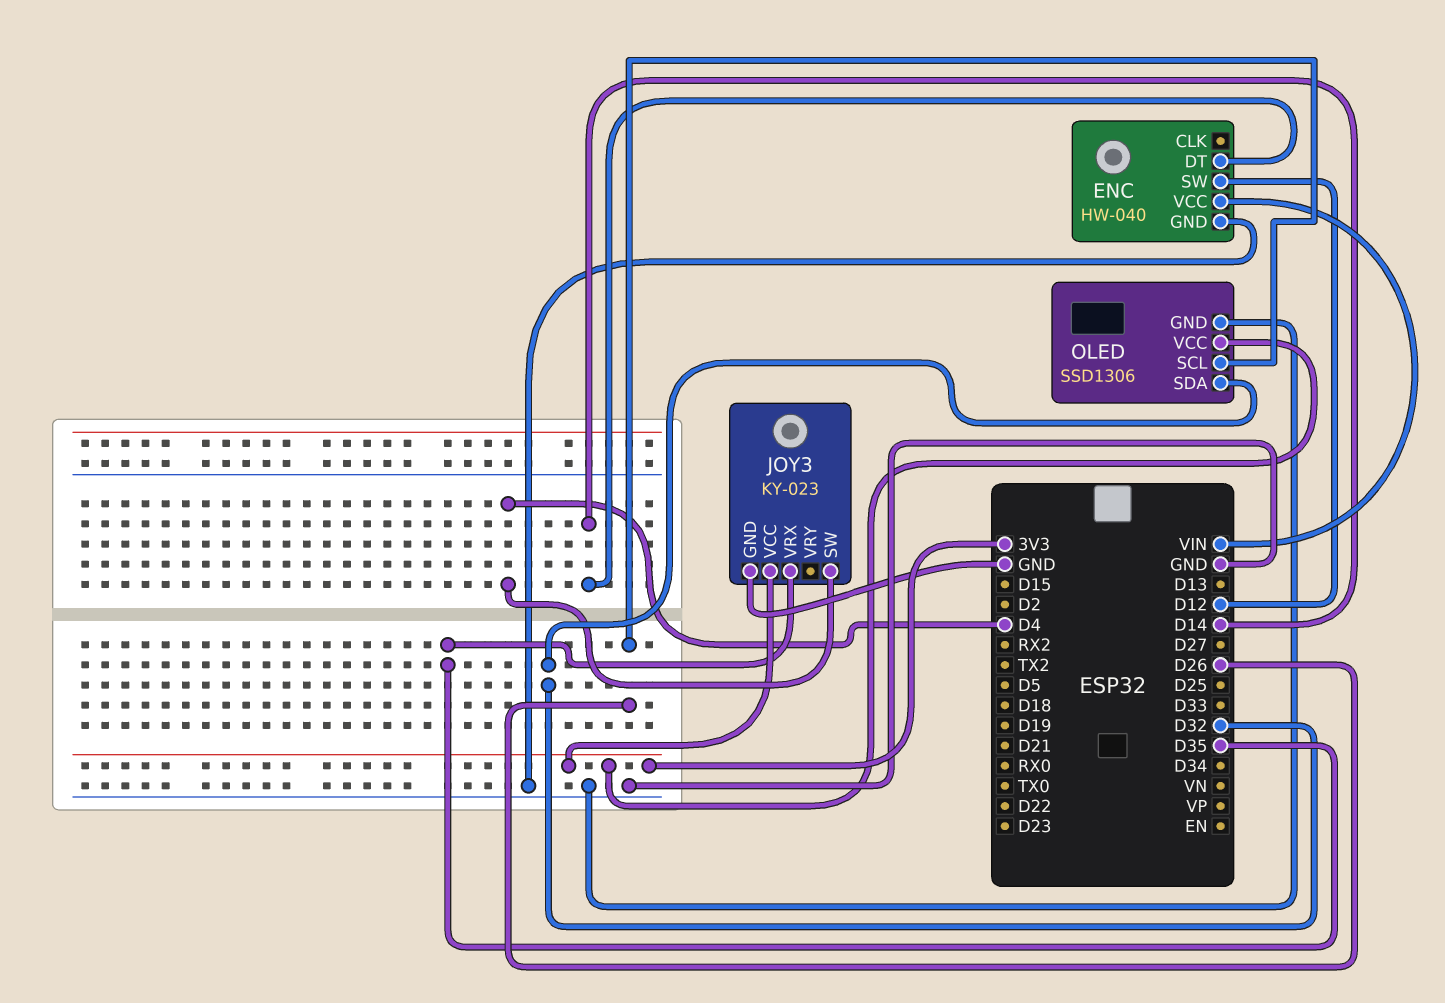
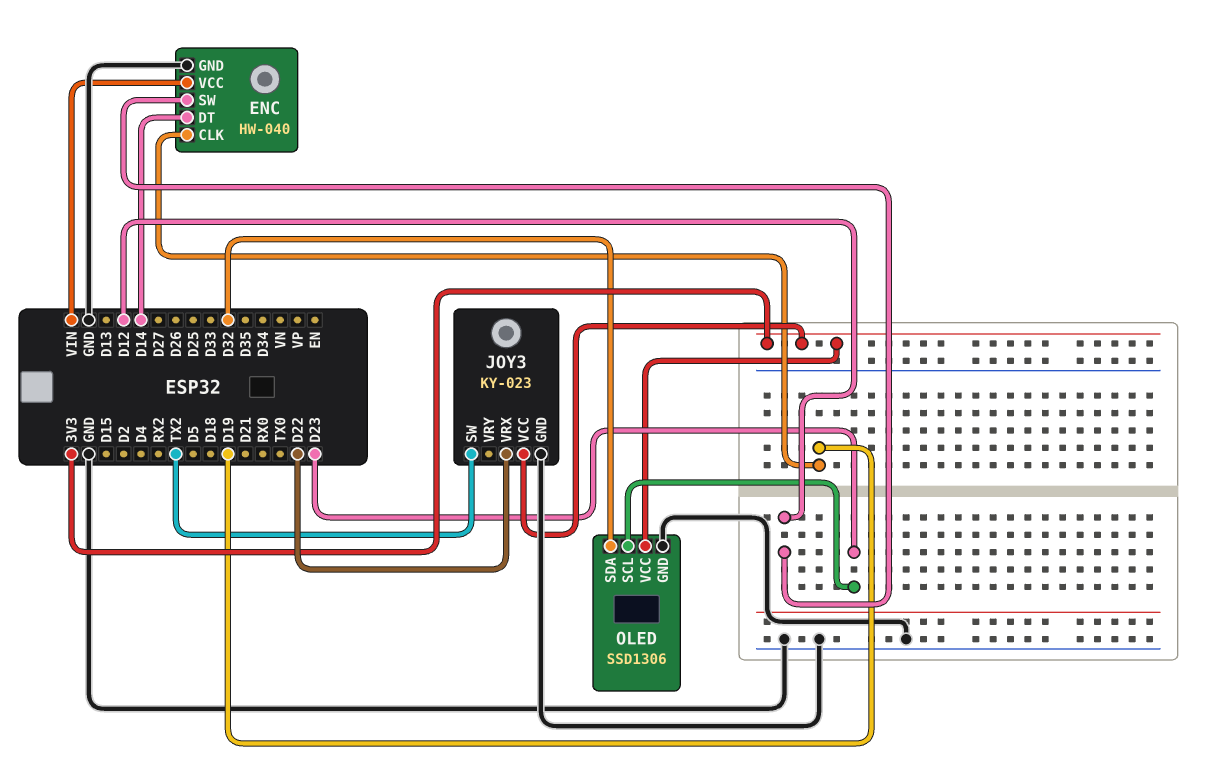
ENC pin CLK: none -> D19
JOY3 pin SW: D4 -> TX2
JOY3 pin VRX: D35 -> D22
OLED pin SCL: D26 -> D23

